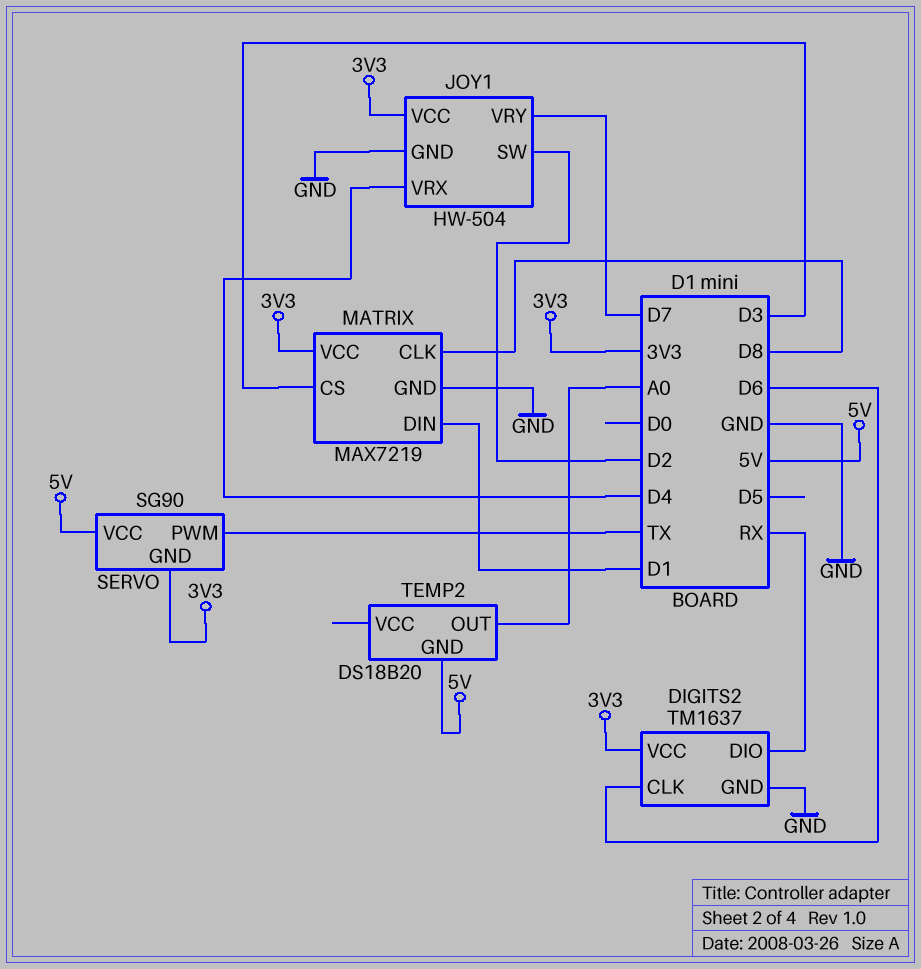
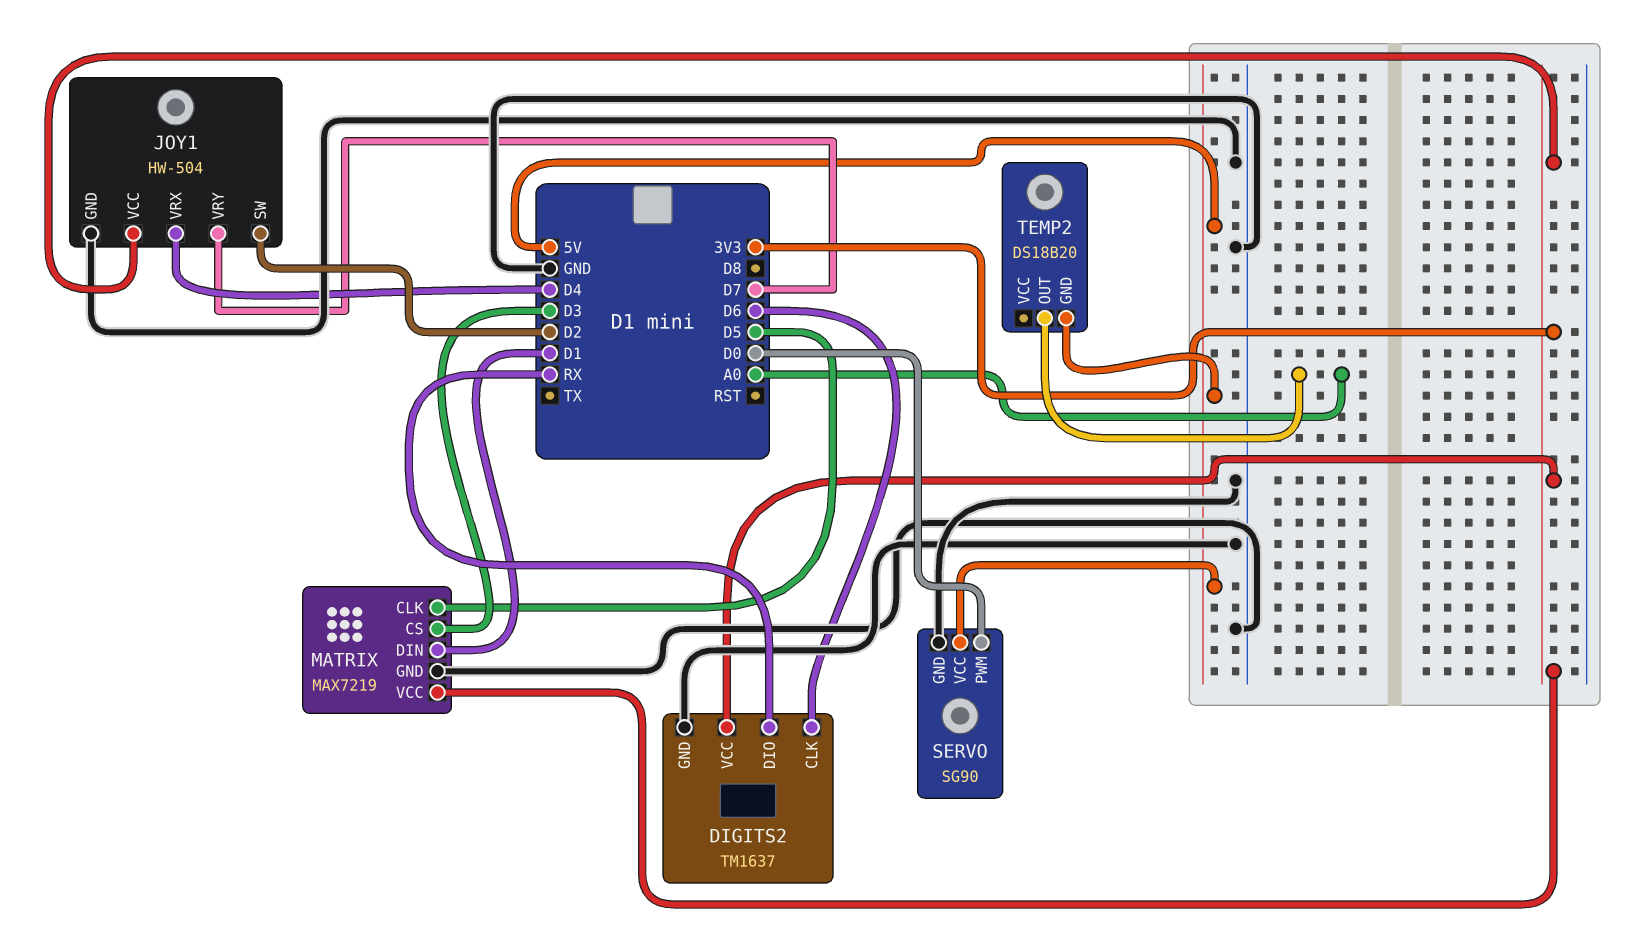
MATRIX pin CLK: D8 -> D5
SERVO pin GND: 3V3 -> GND
SERVO pin PWM: TX -> D0

